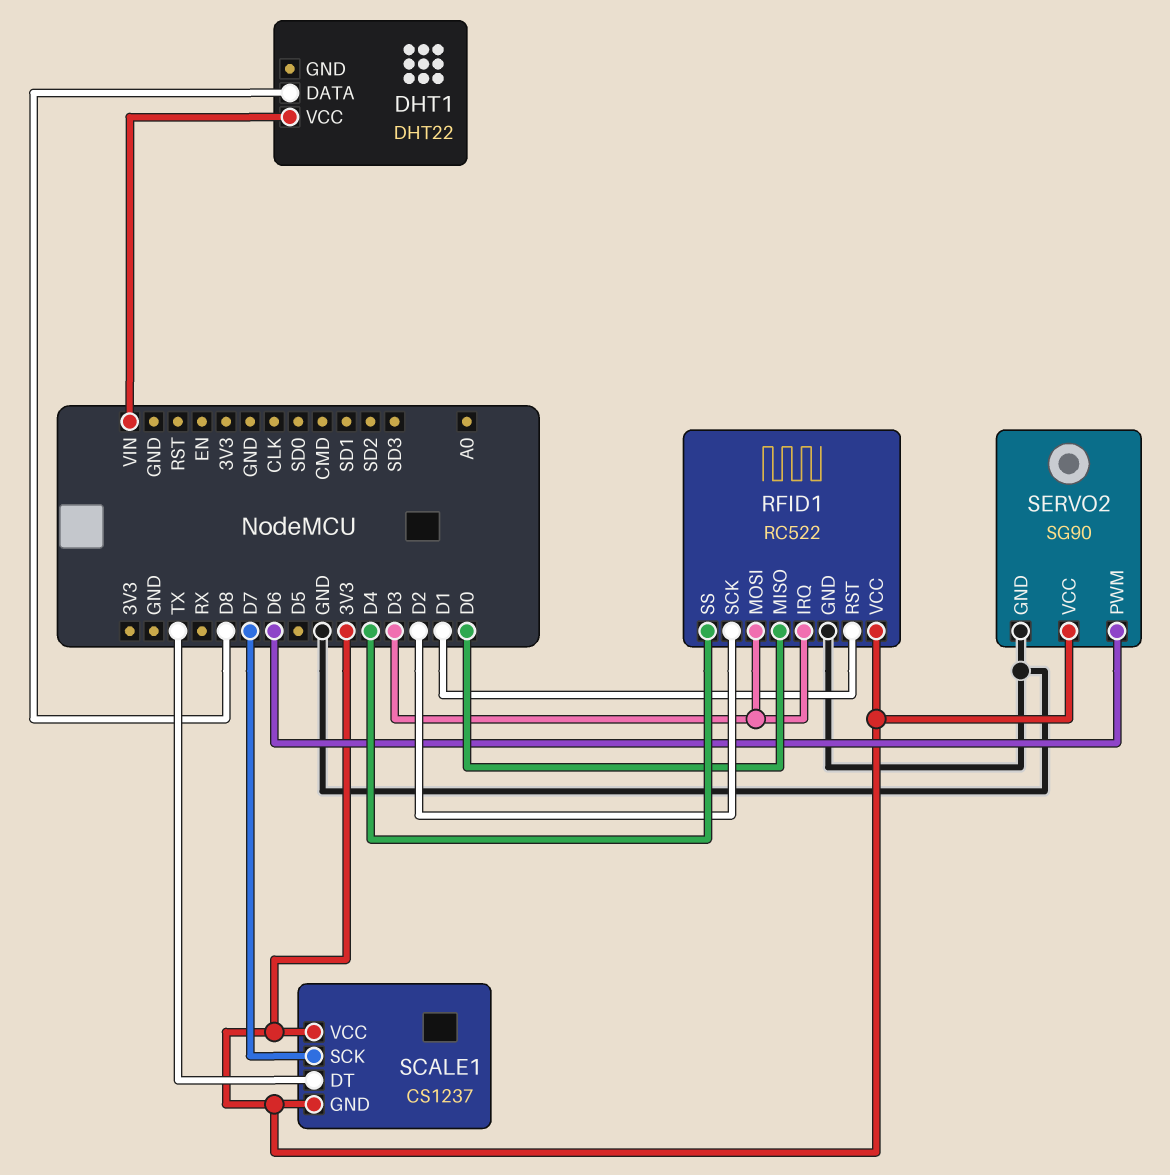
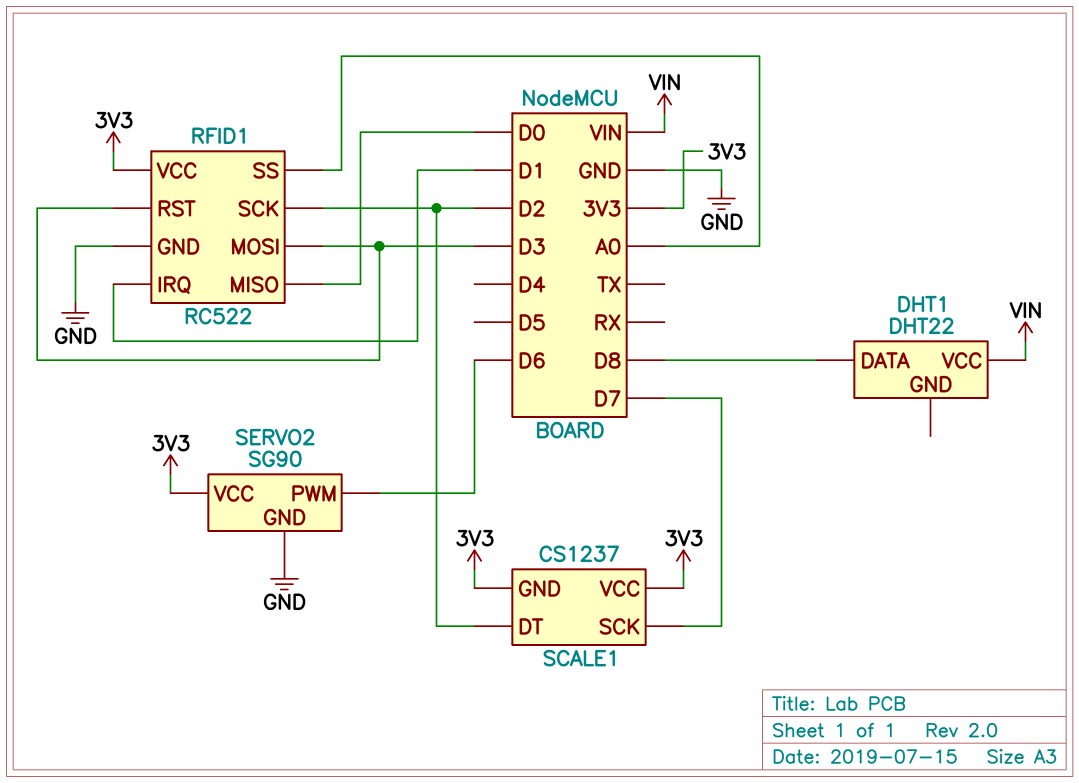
RFID1 pin IRQ: D3 -> D1
RFID1 pin RST: D1 -> D3
RFID1 pin SS: D4 -> A0
SCALE1 pin DT: TX -> D2

